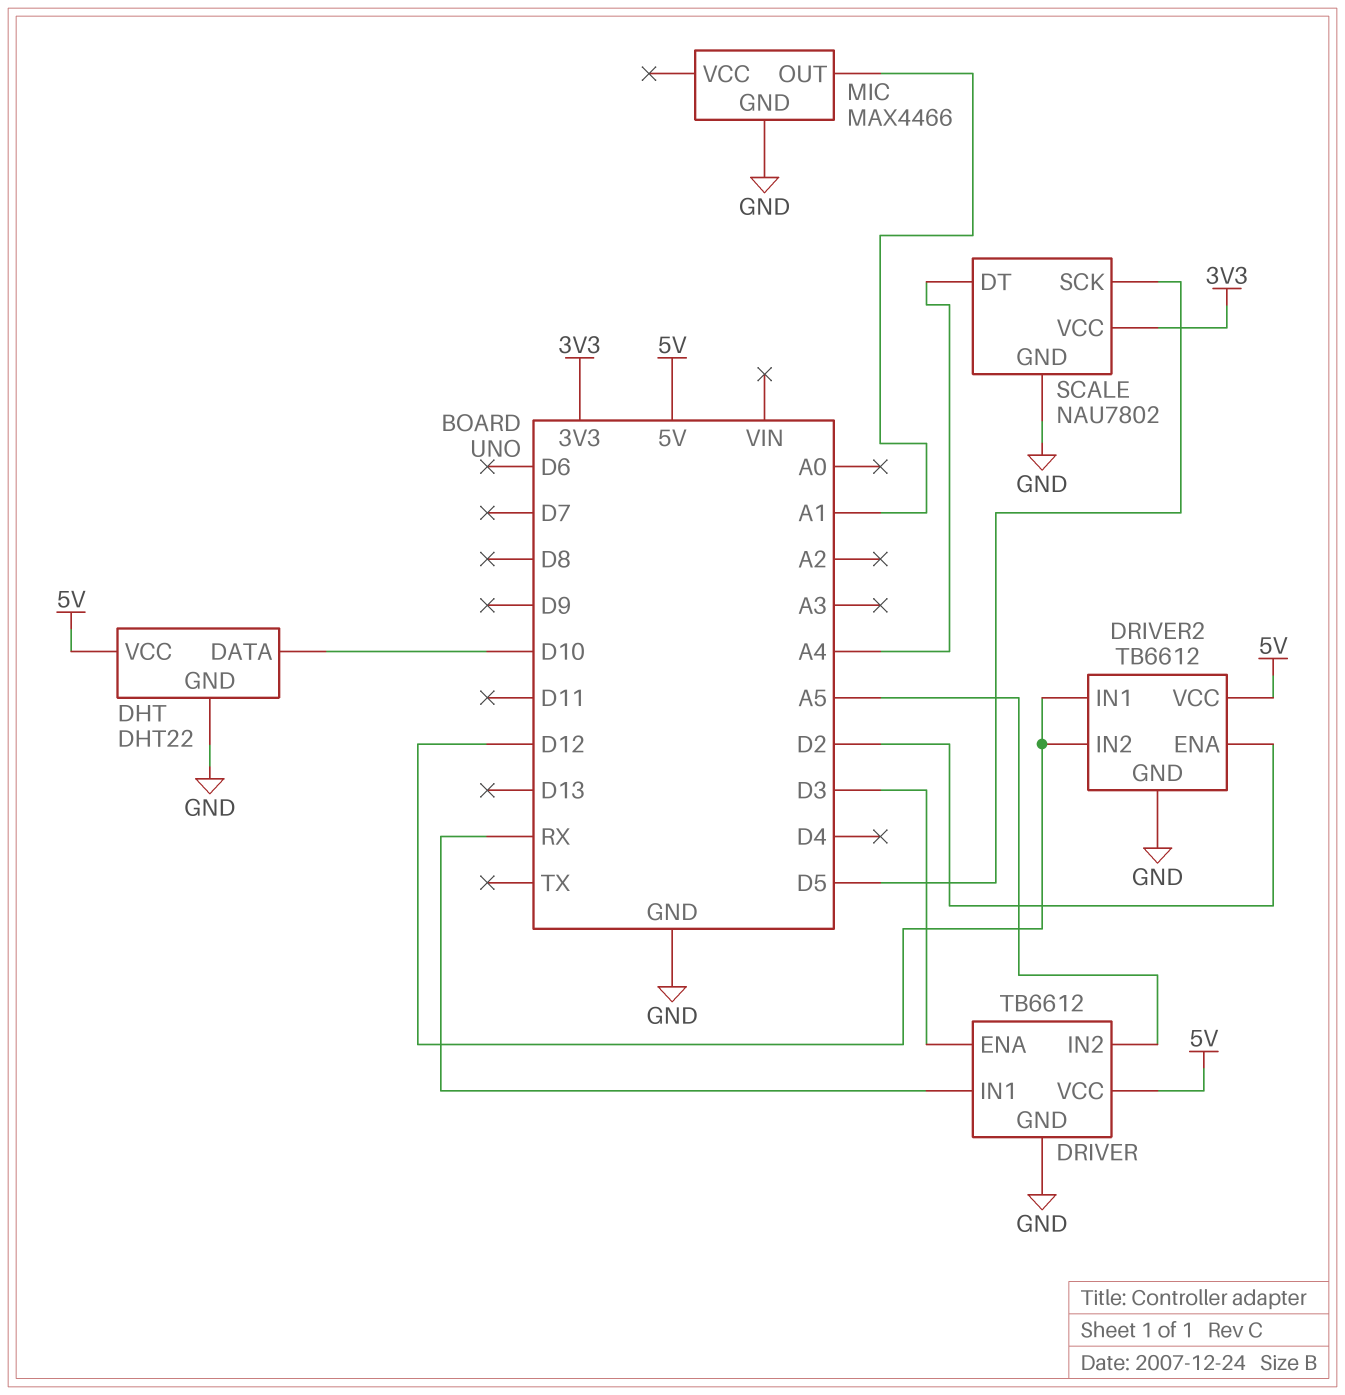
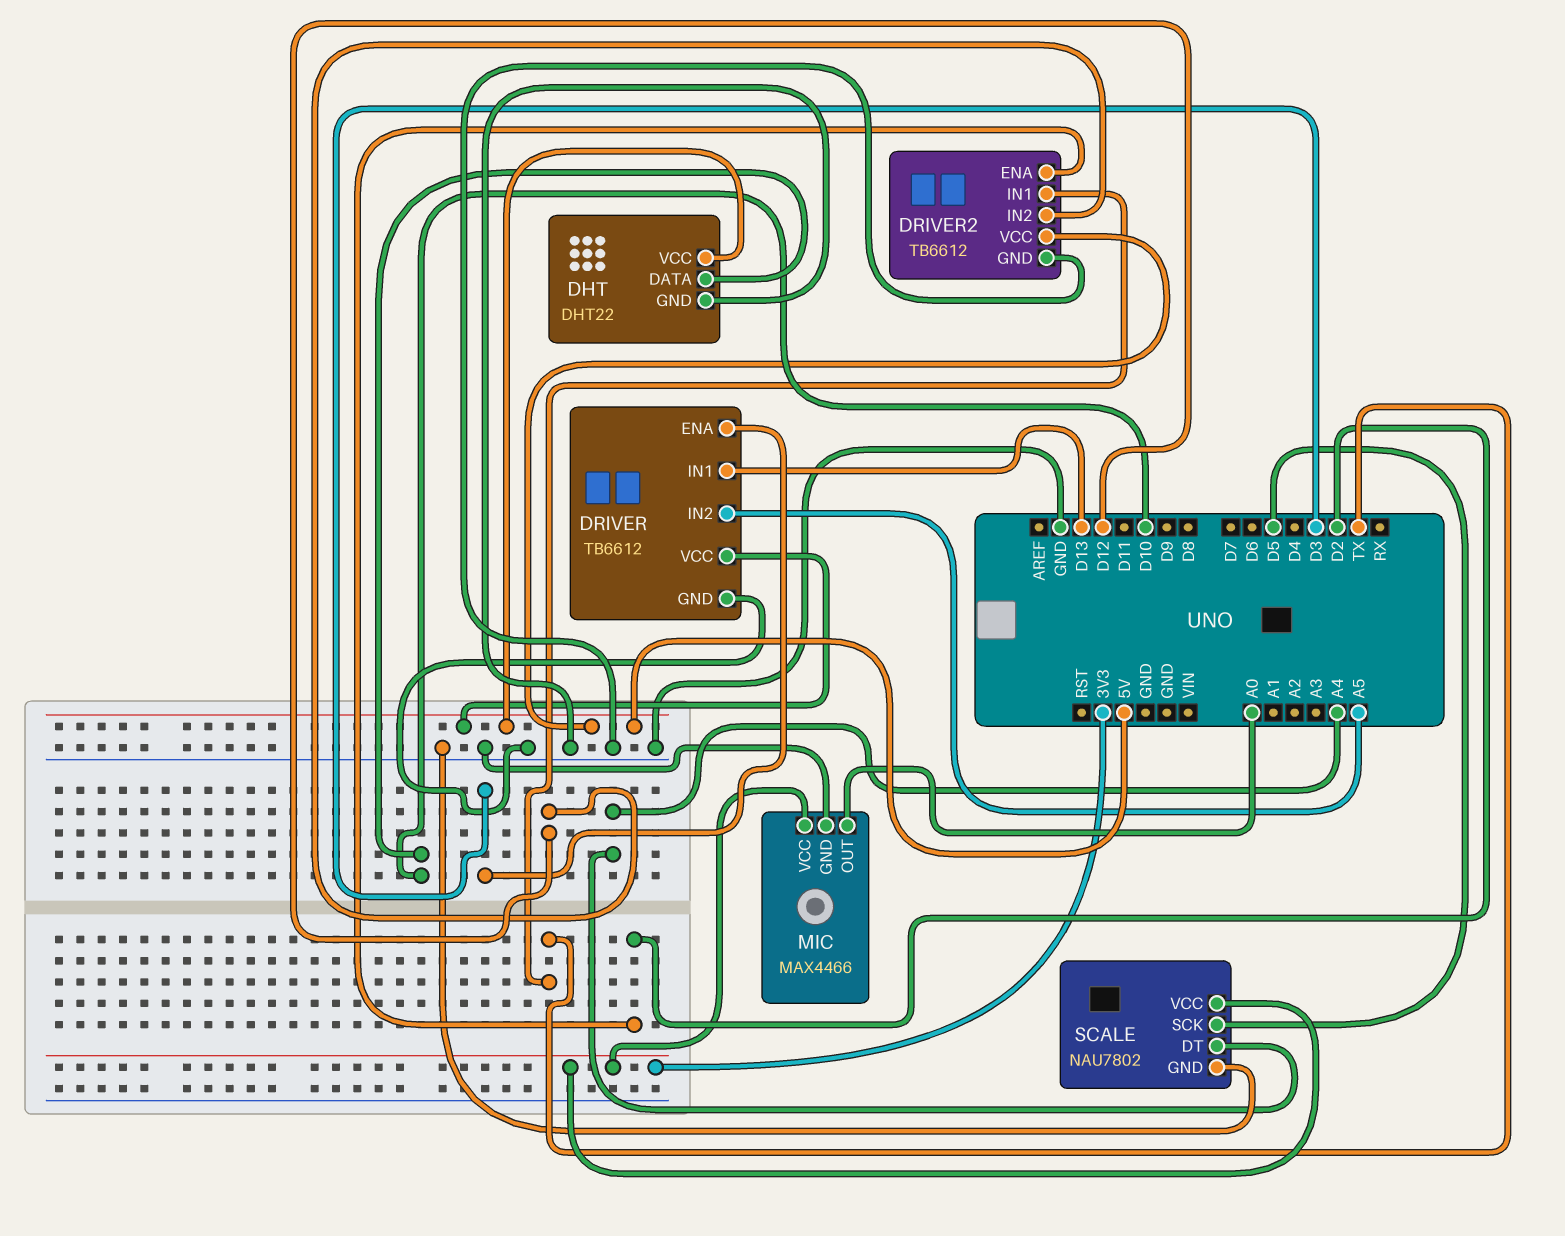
DRIVER pin IN1: RX -> D13
DRIVER2 pin IN1: D12 -> TX
MIC pin OUT: A1 -> A0
MIC pin VCC: none -> 3V3

